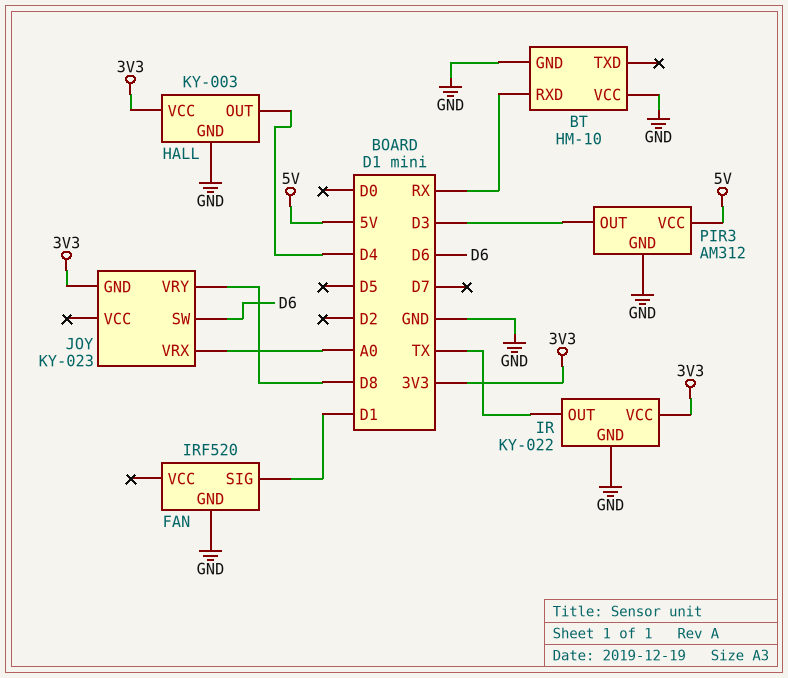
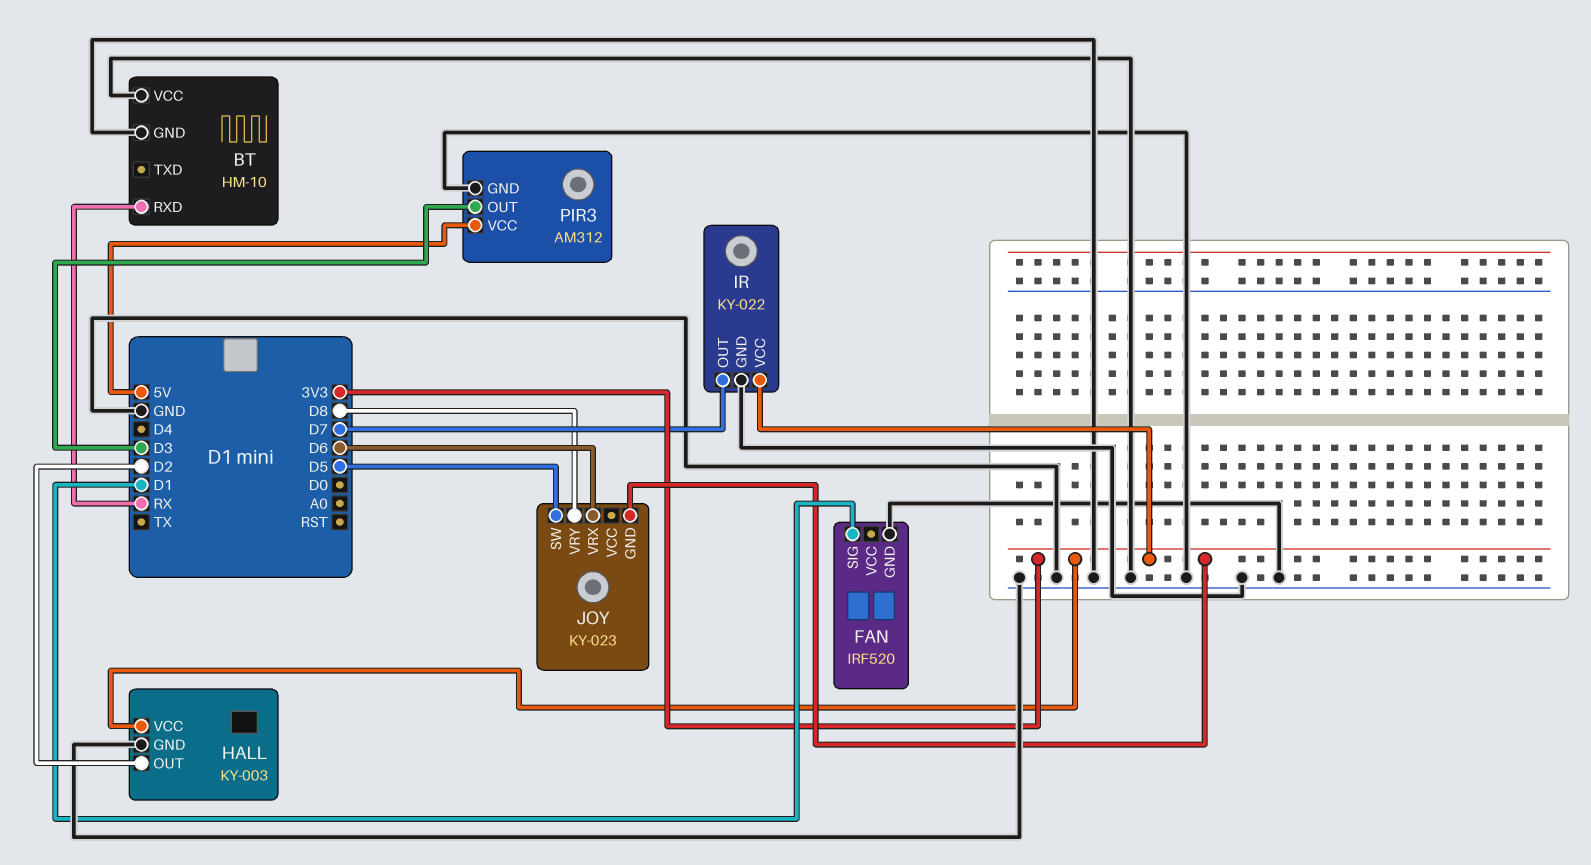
HALL pin OUT: D4 -> D2
IR pin OUT: TX -> D7
JOY pin SW: D6 -> D5
JOY pin VRX: A0 -> D6

